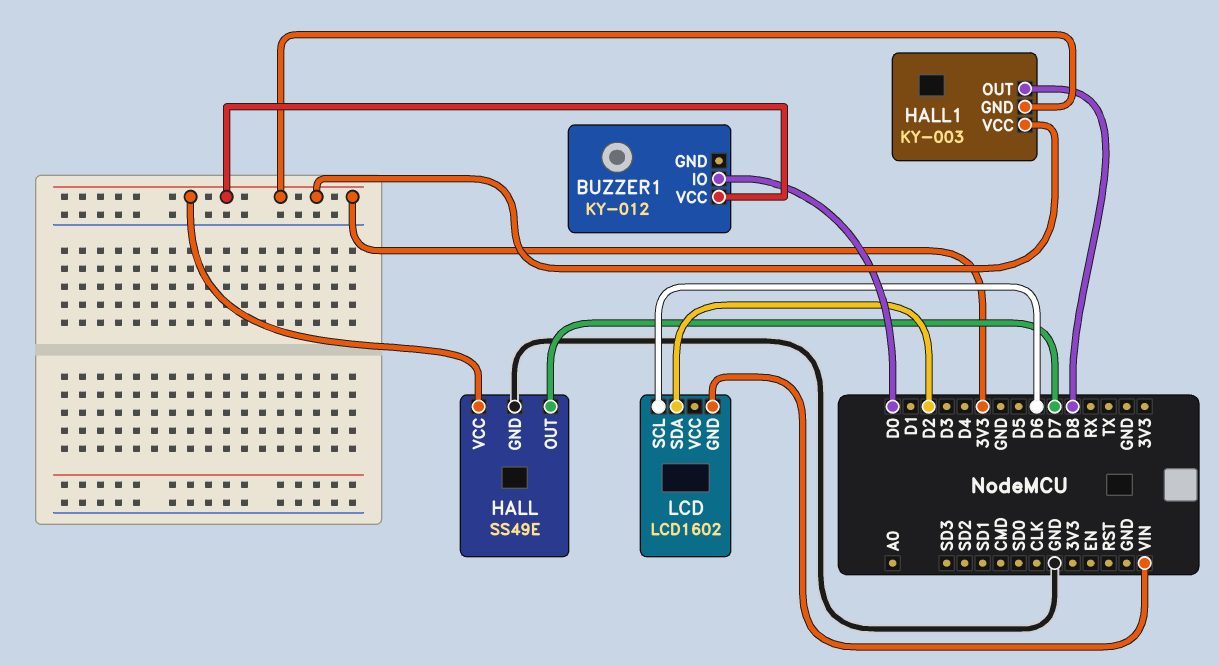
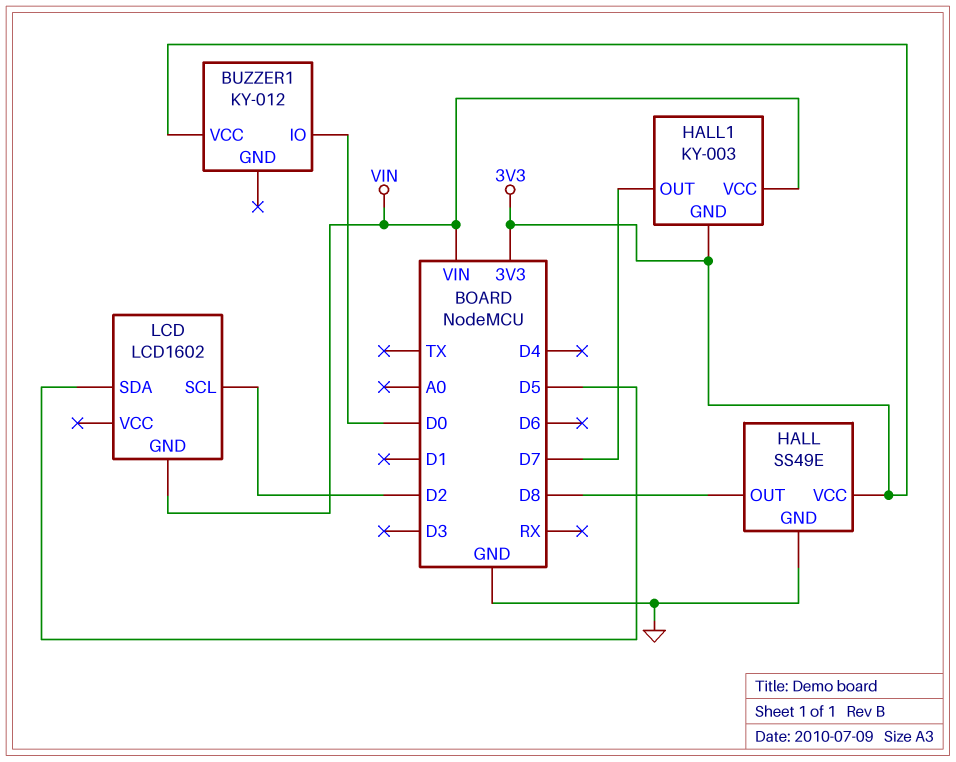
HALL pin OUT: D7 -> D8
HALL1 pin OUT: D8 -> D7
HALL1 pin VCC: 3V3 -> VIN
LCD pin SCL: D6 -> D2
LCD pin SDA: D2 -> D5

